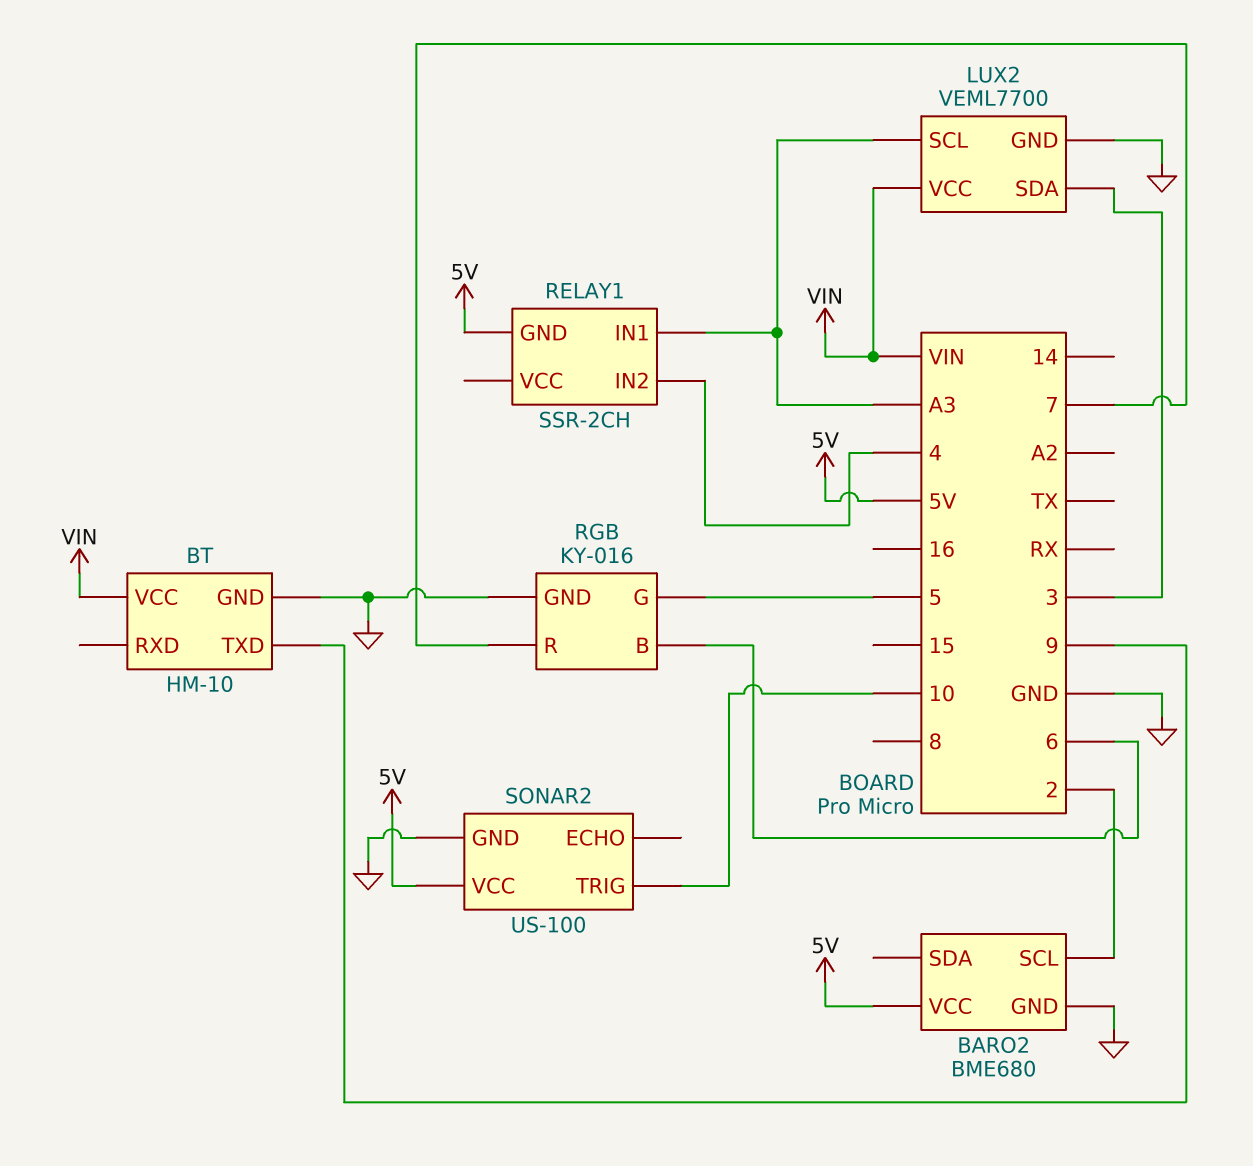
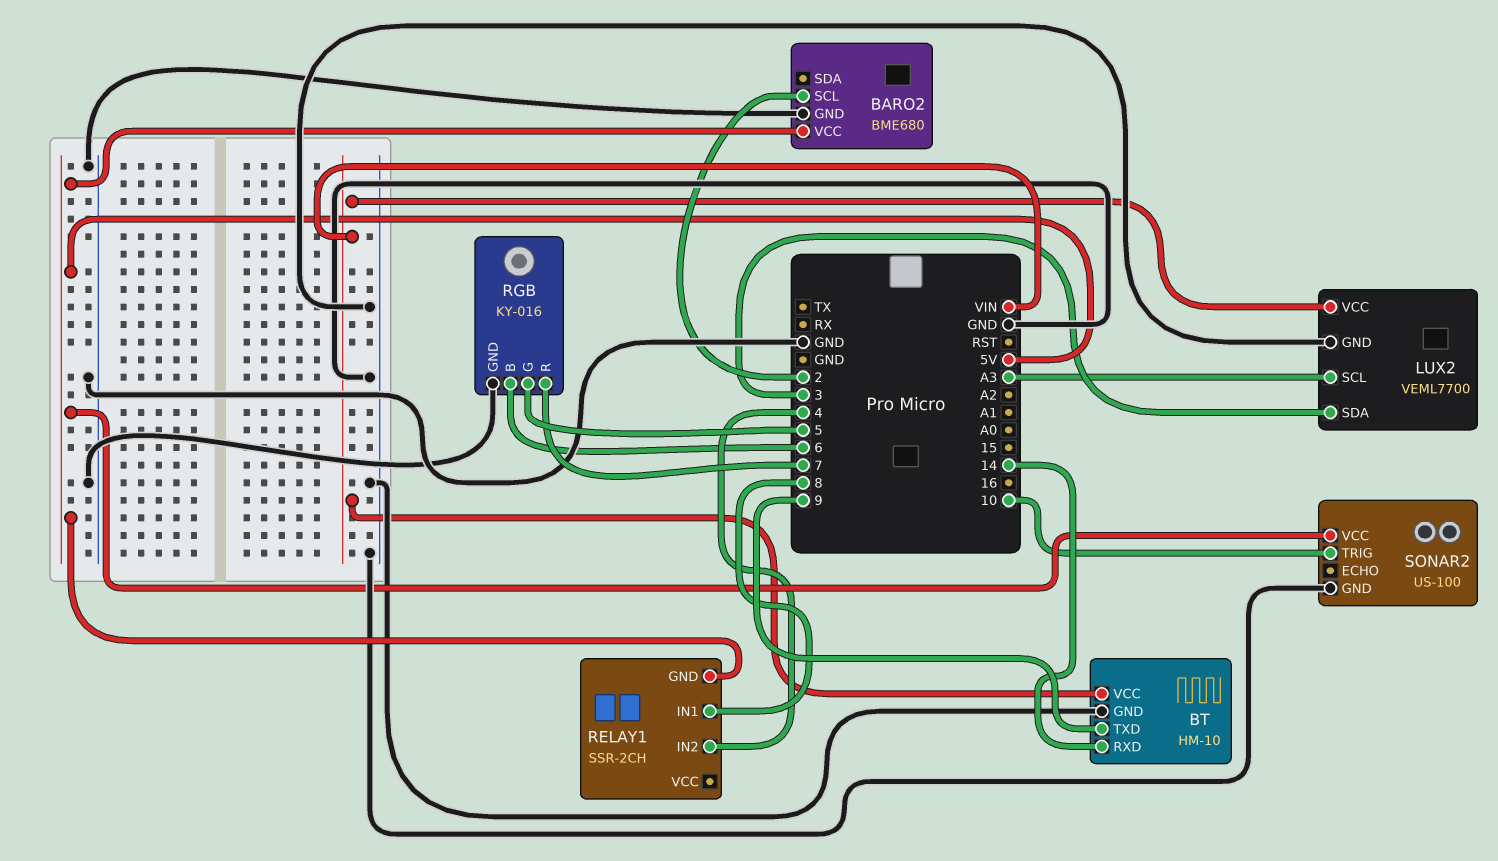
BT pin RXD: none -> 14
RELAY1 pin IN1: A3 -> 8

